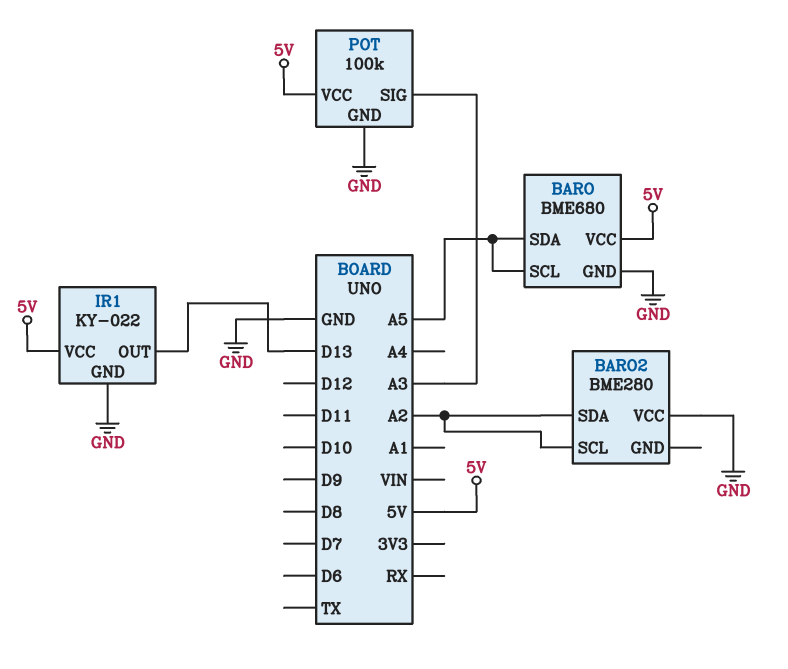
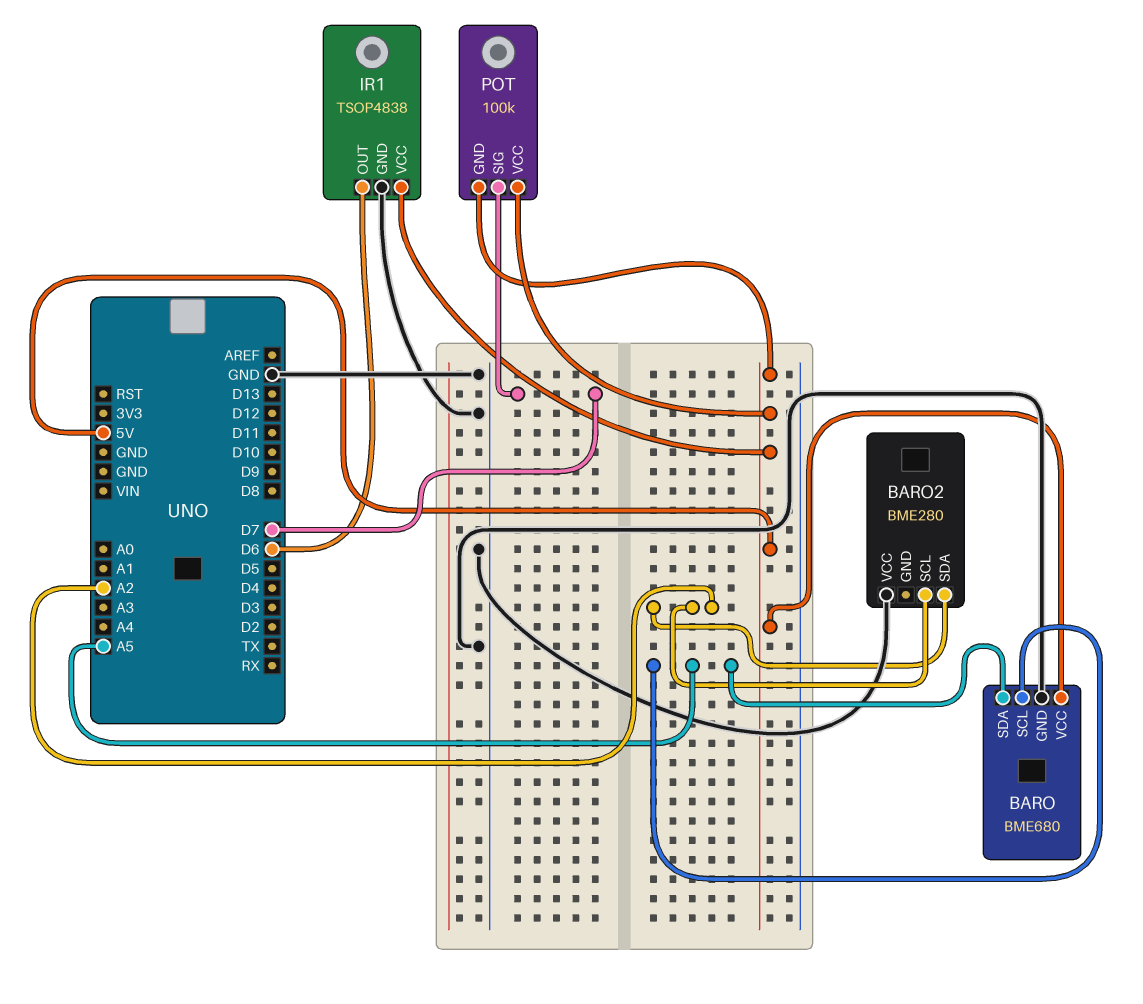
IR1: KY-022 -> TSOP4838
IR1 pin OUT: D13 -> D6
POT pin GND: GND -> 5V
POT pin SIG: A3 -> D7

